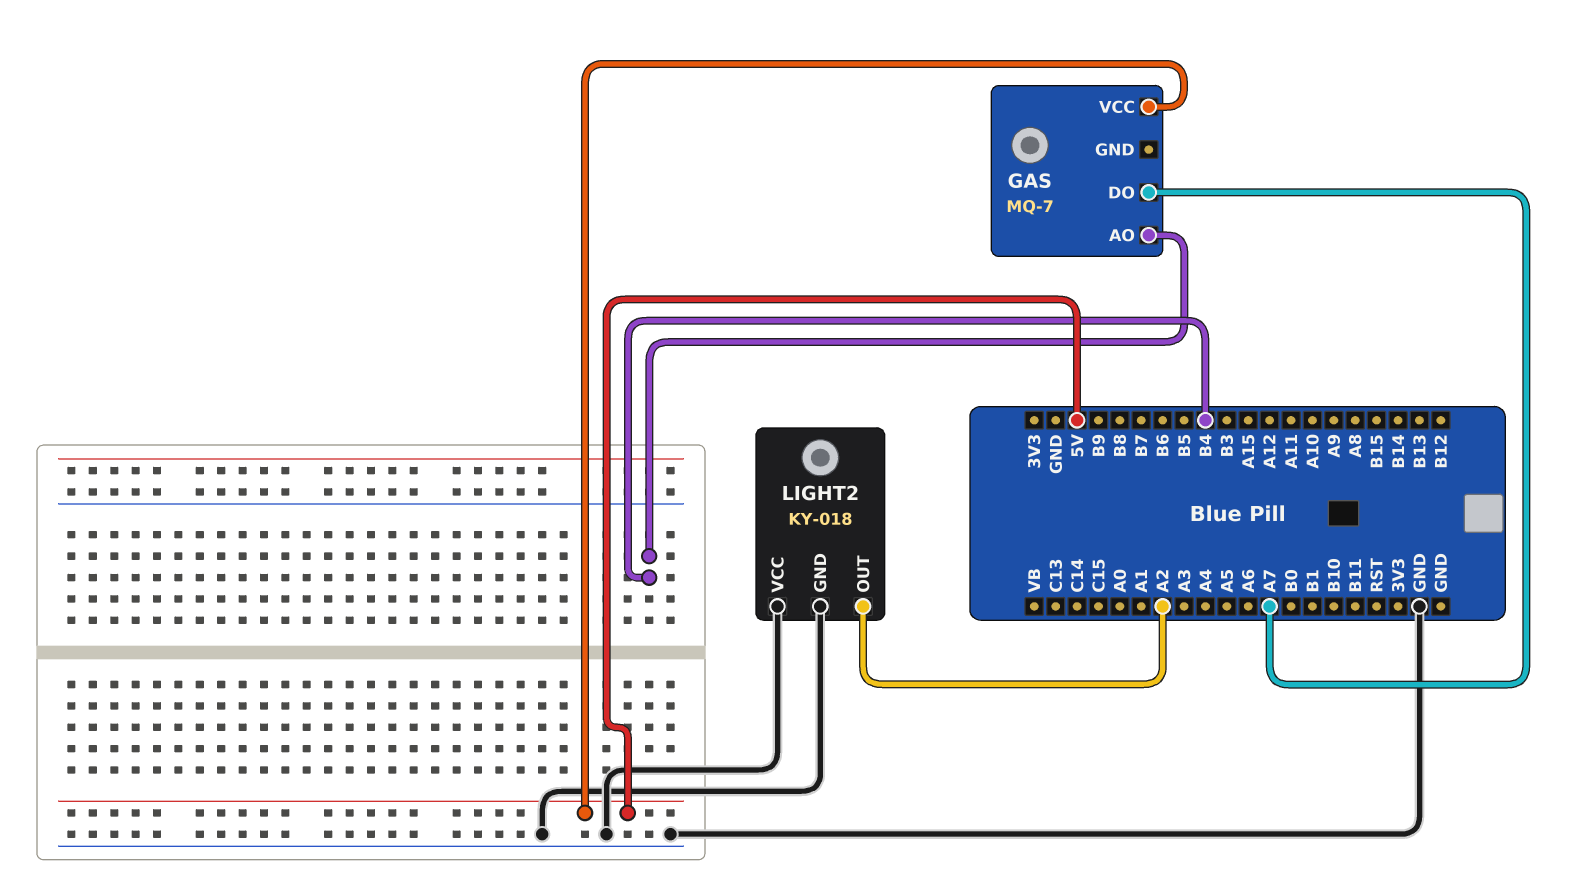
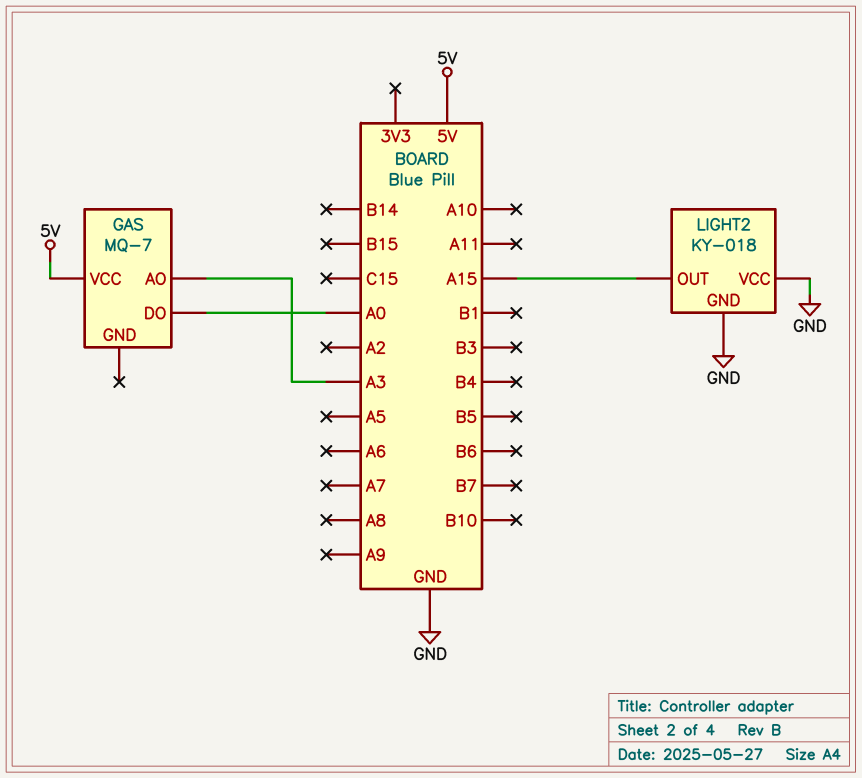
GAS pin AO: B4 -> A3
GAS pin DO: A7 -> A0
LIGHT2 pin OUT: A2 -> A15

